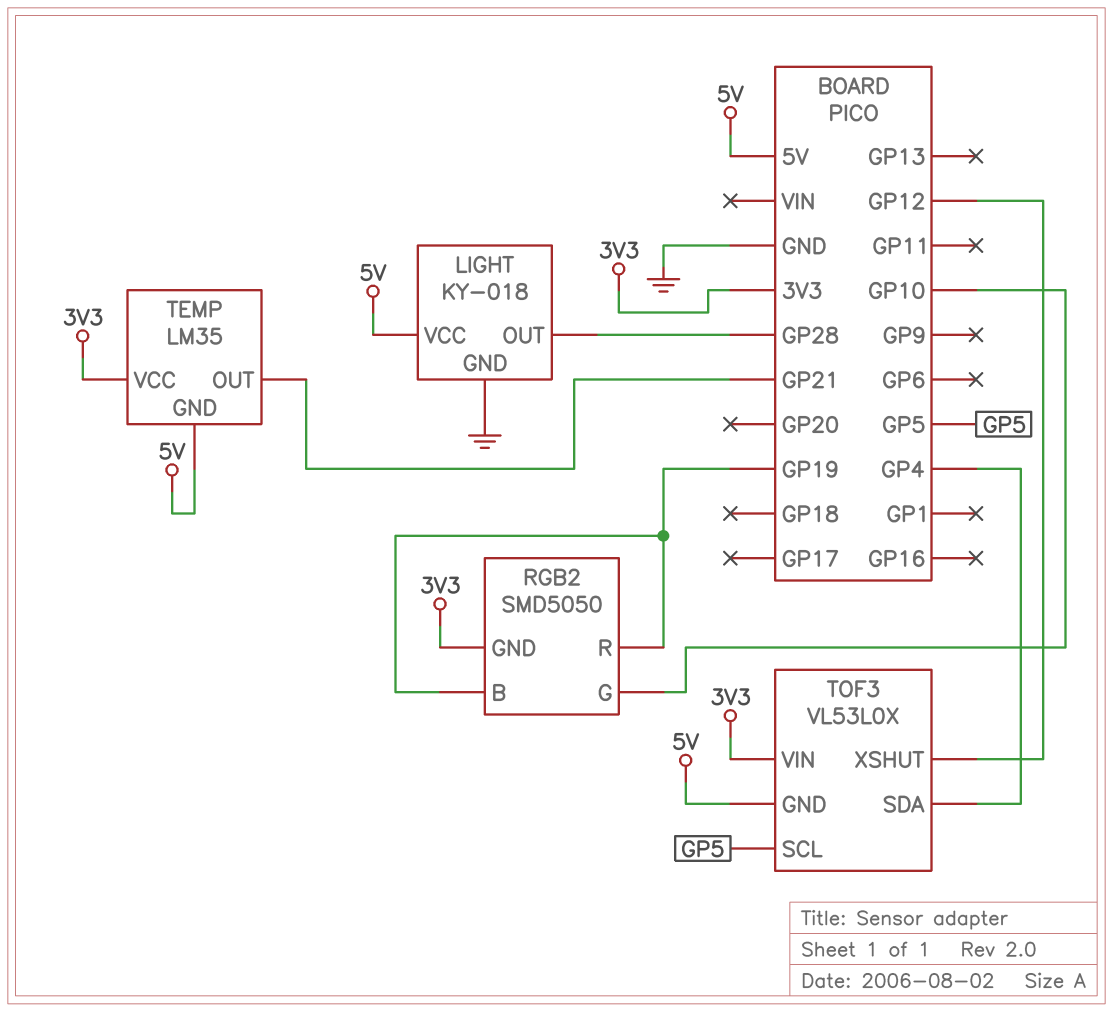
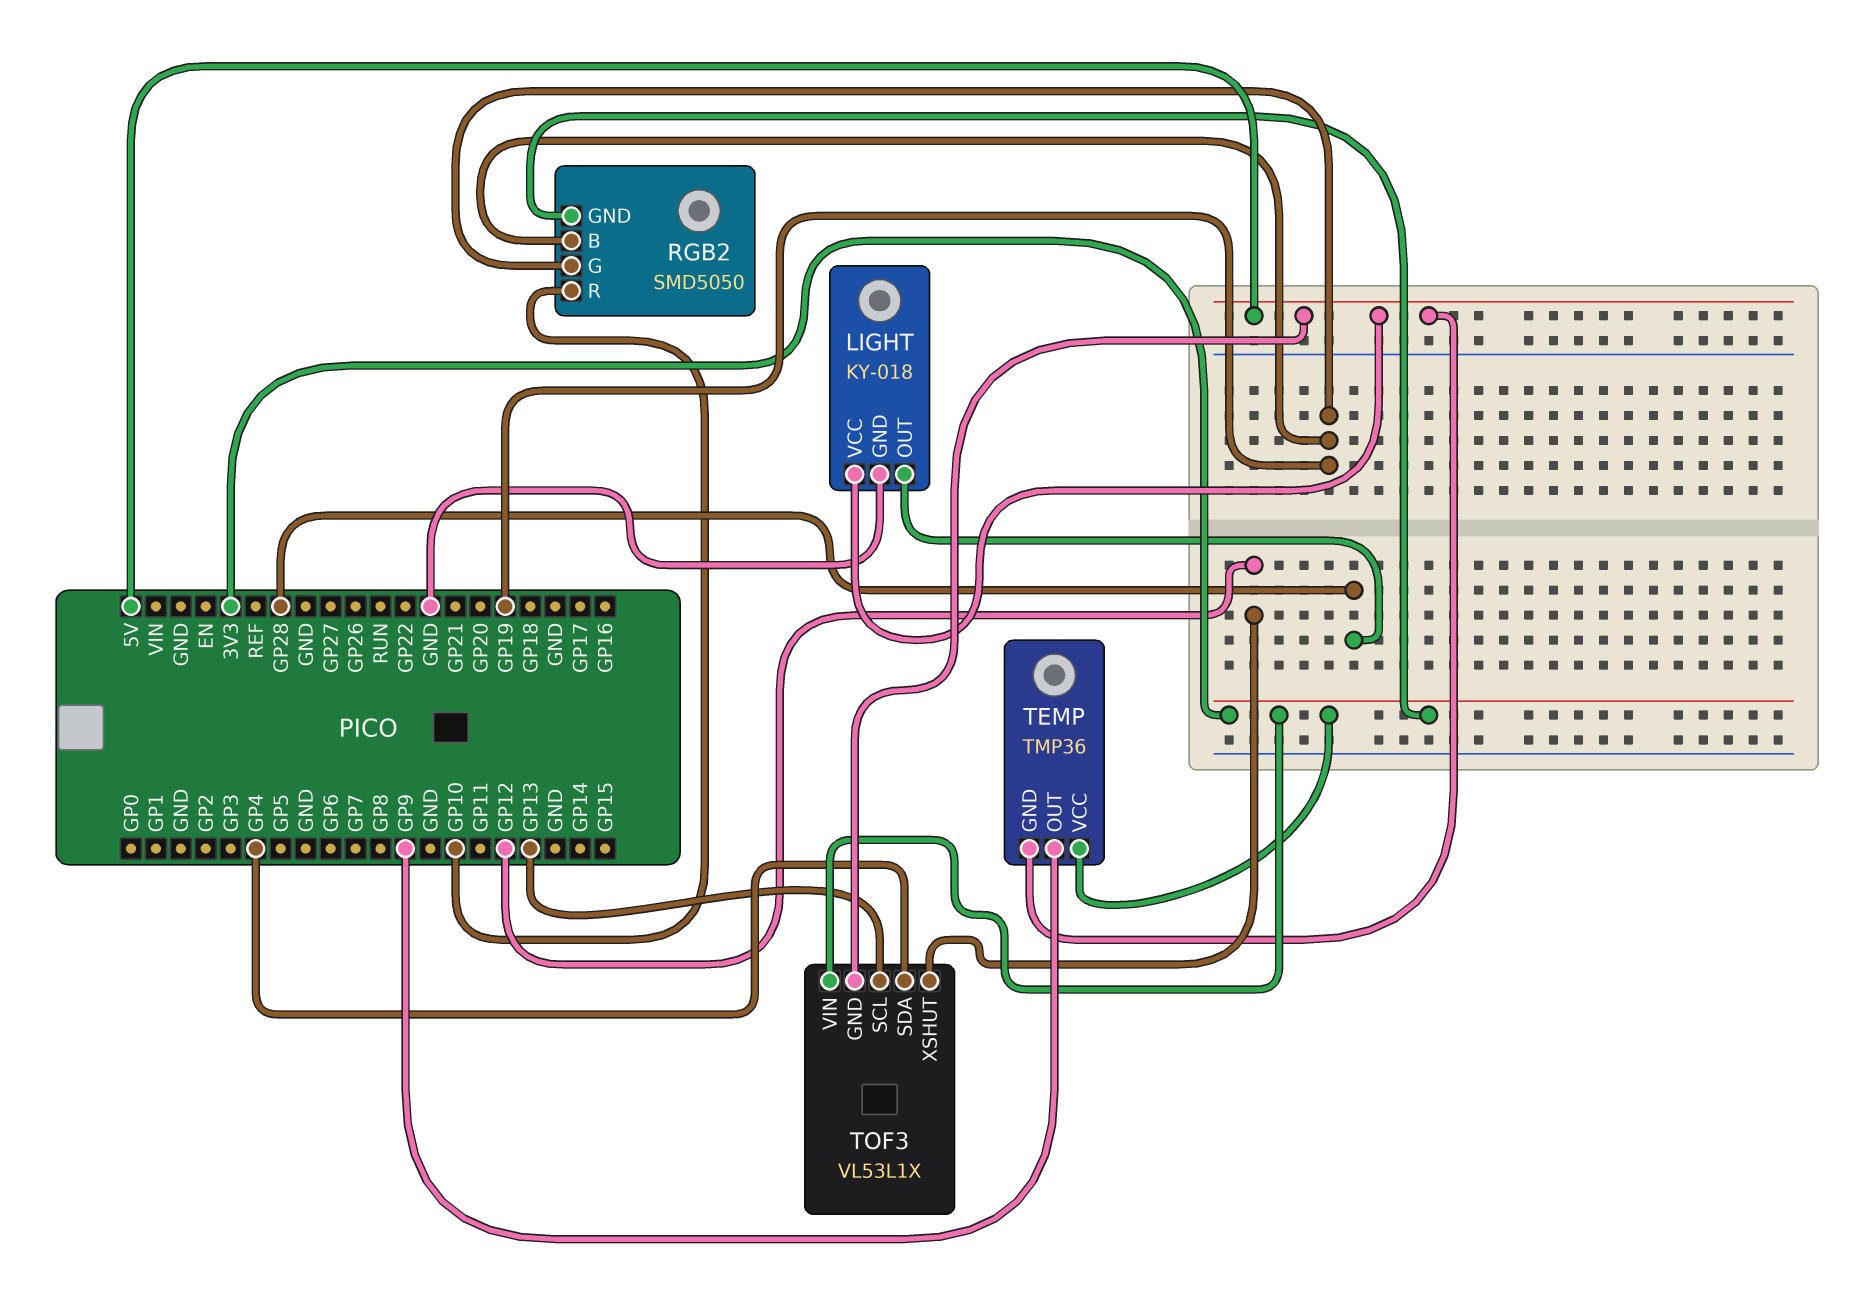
RGB2 pin G: GP10 -> GP19
RGB2 pin R: GP19 -> GP10
TEMP: LM35 -> TMP36
TEMP pin OUT: GP21 -> GP9
TOF3: VL53L0X -> VL53L1X
TOF3 pin SCL: GP5 -> GP13

